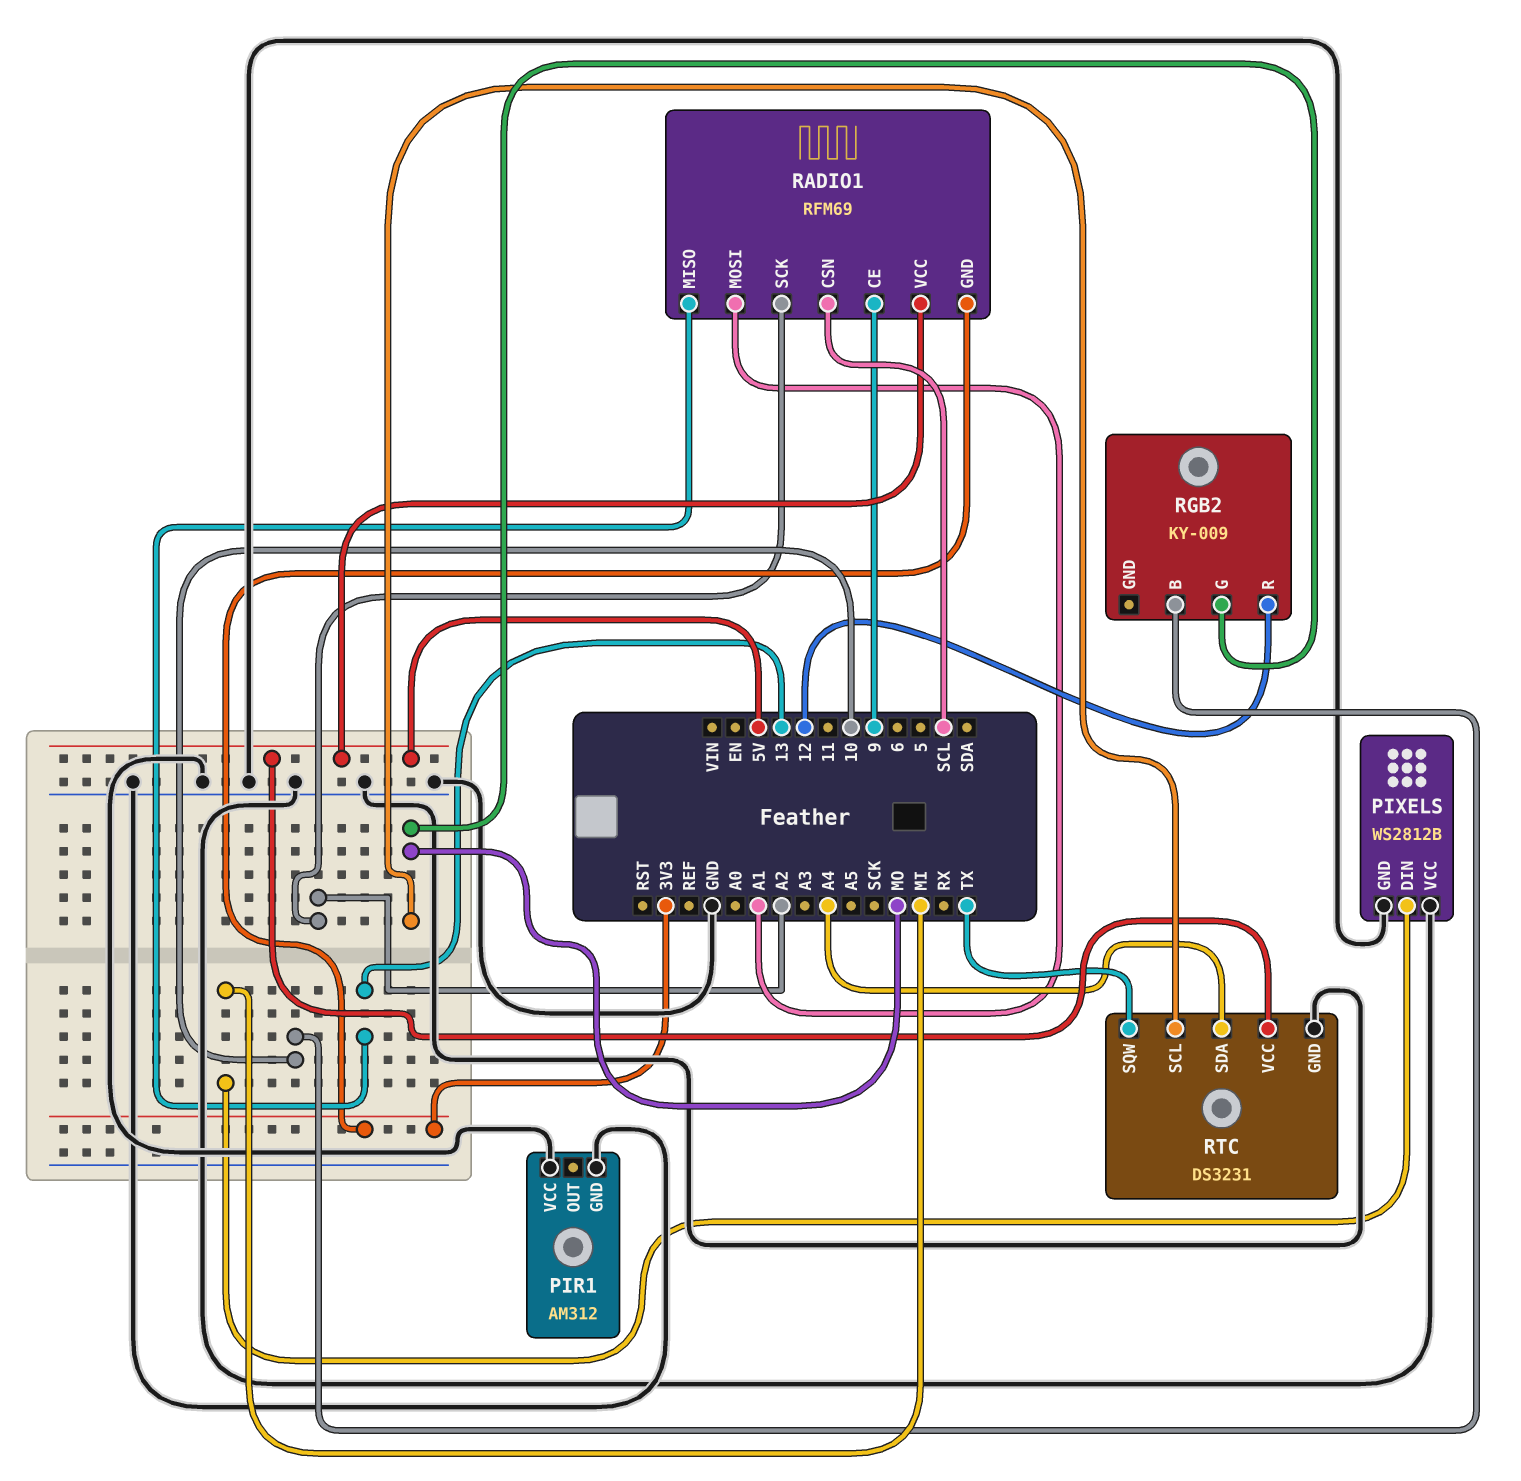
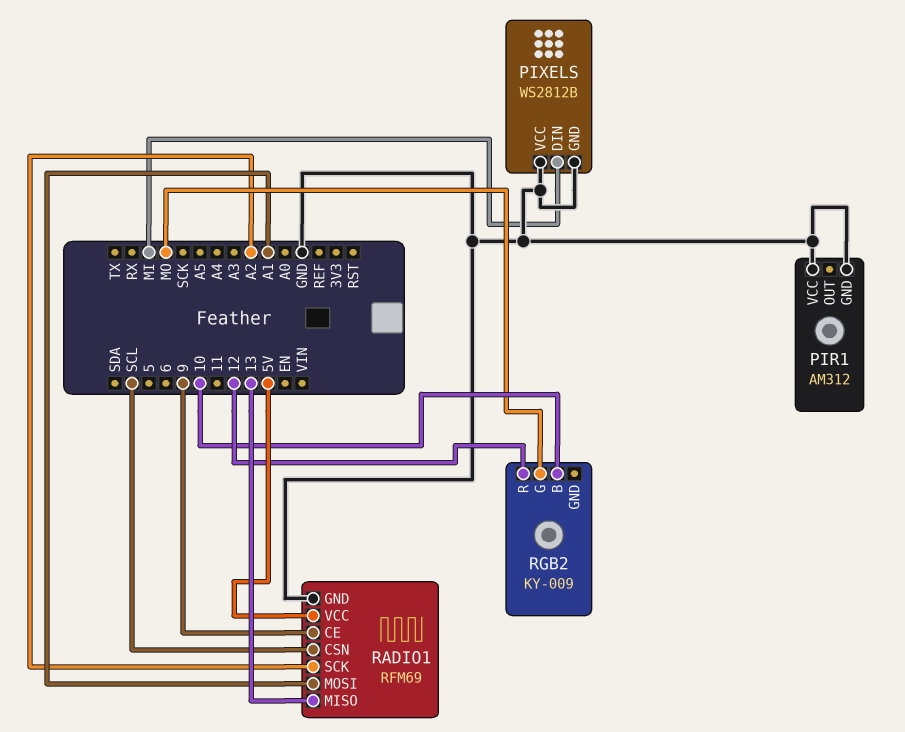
RADIO1 pin GND: 3V3 -> GND
RTC: DS3231 -> none
RTC pin GND: GND -> none
RTC pin SCL: MO -> none
RTC pin SDA: A4 -> none
RTC pin SQW: TX -> none
RTC pin VCC: 5V -> none

